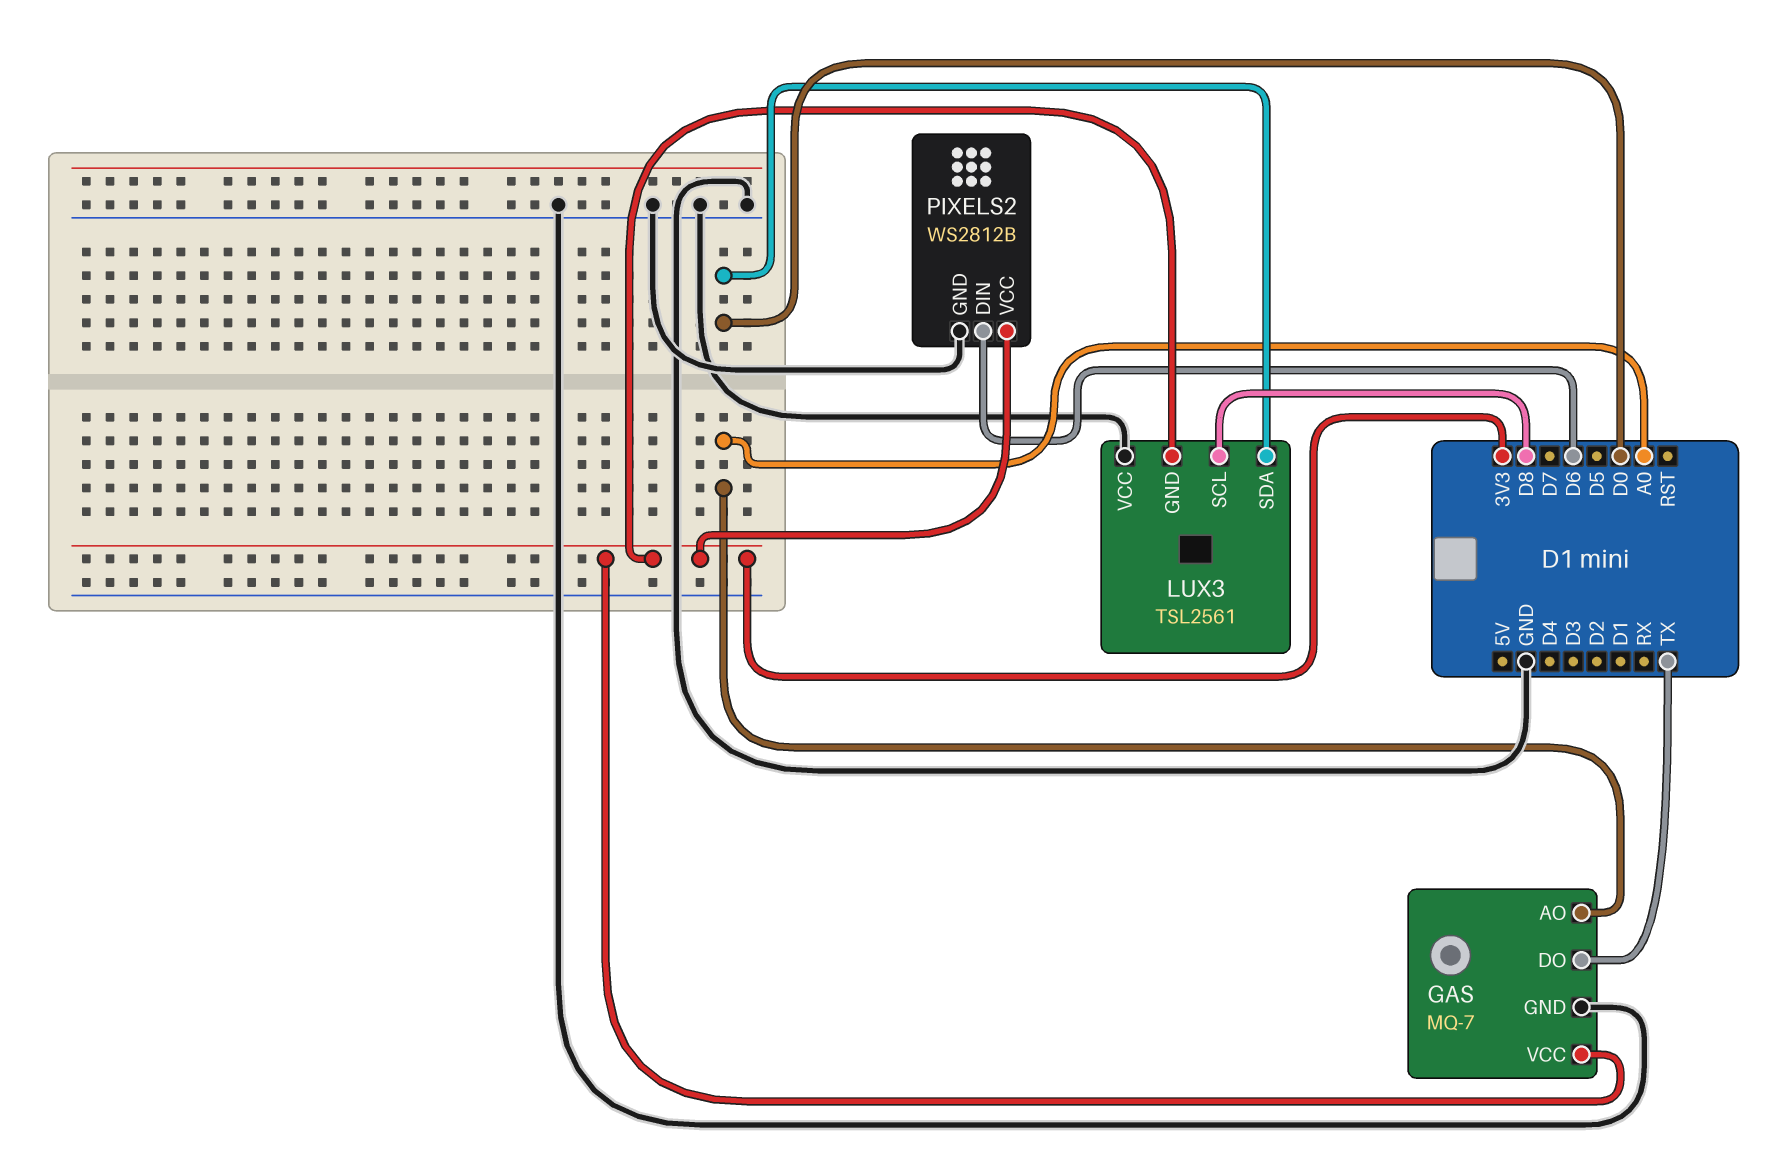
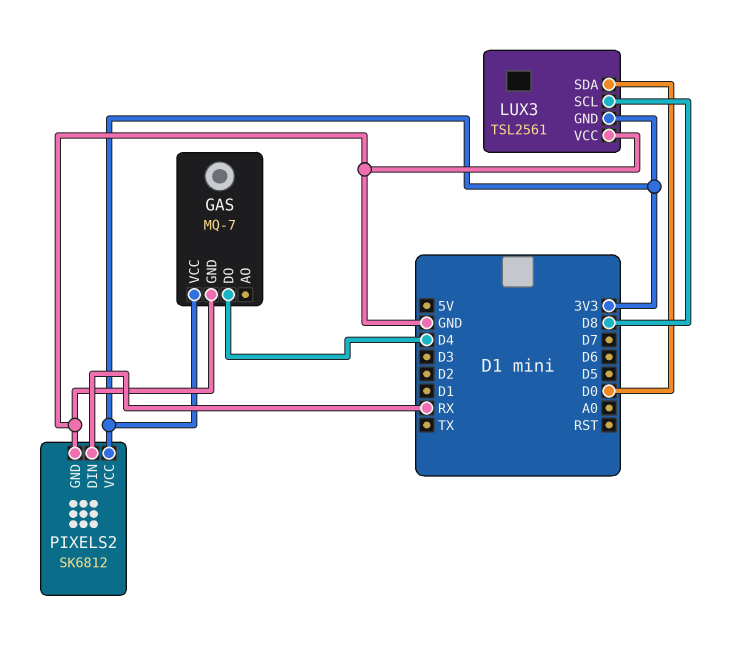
GAS pin AO: A0 -> none
GAS pin DO: TX -> D4
PIXELS2: WS2812B -> SK6812
PIXELS2 pin DIN: D6 -> RX

